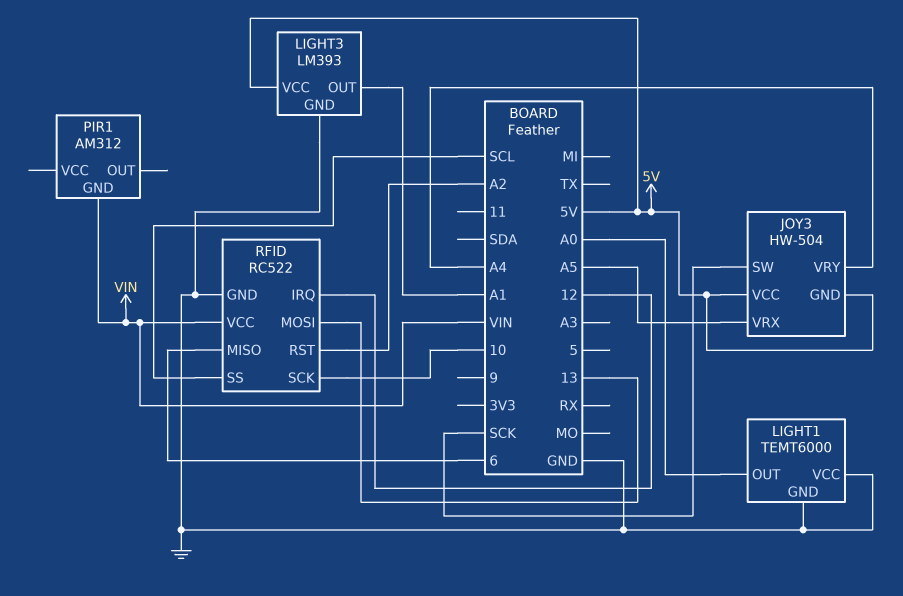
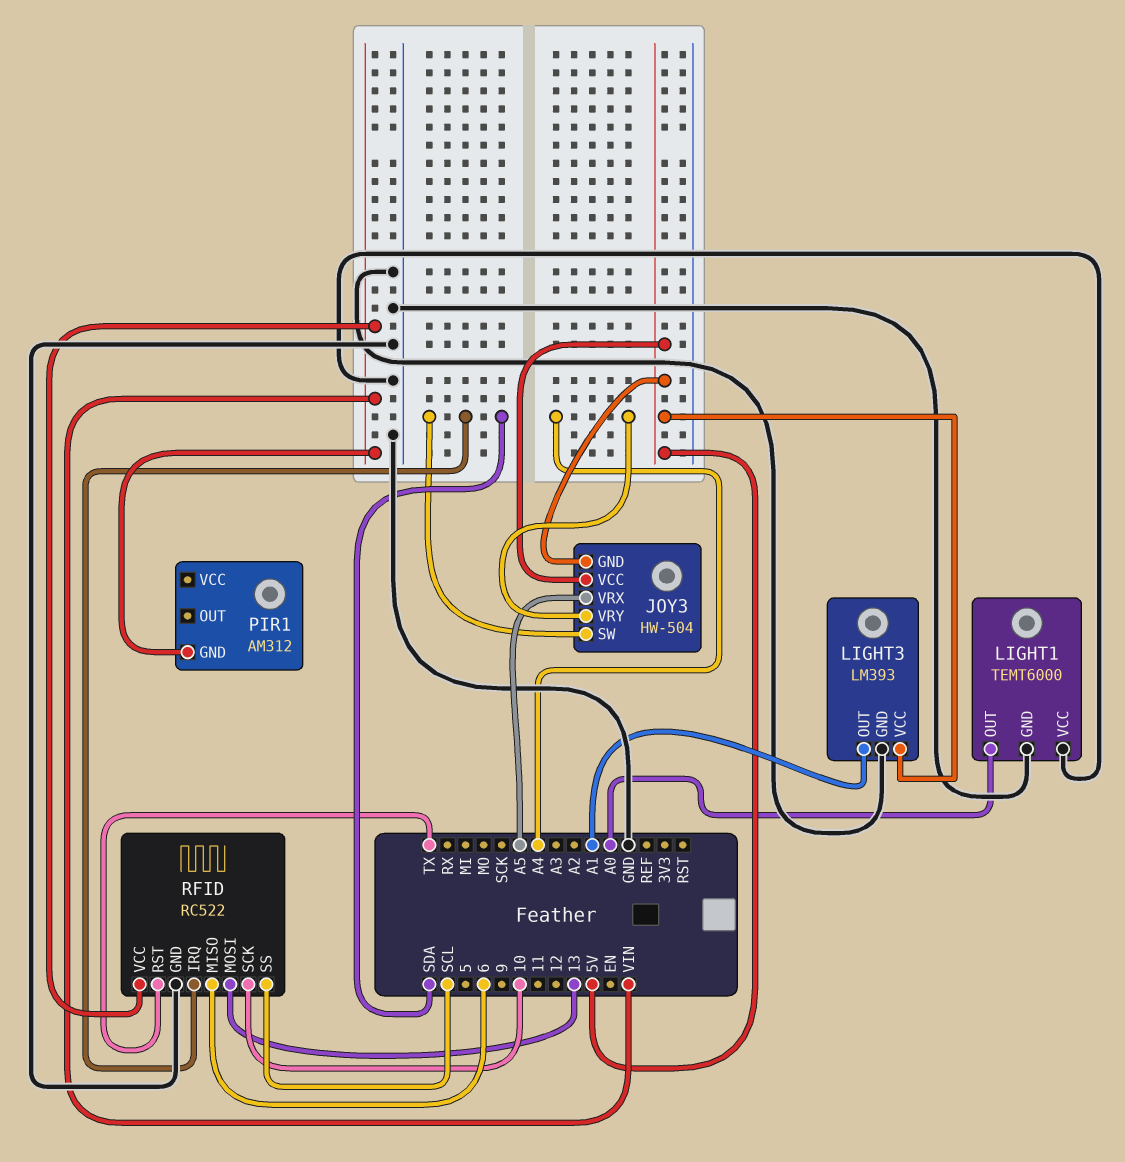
JOY3 pin SW: SCK -> SDA
RFID pin IRQ: 12 -> SDA
RFID pin RST: A2 -> TX

